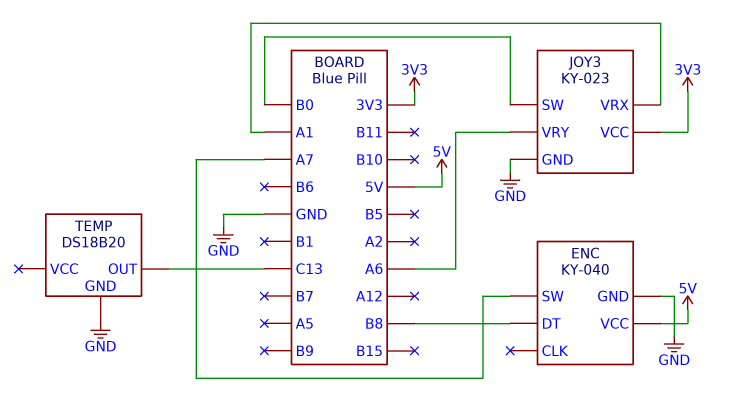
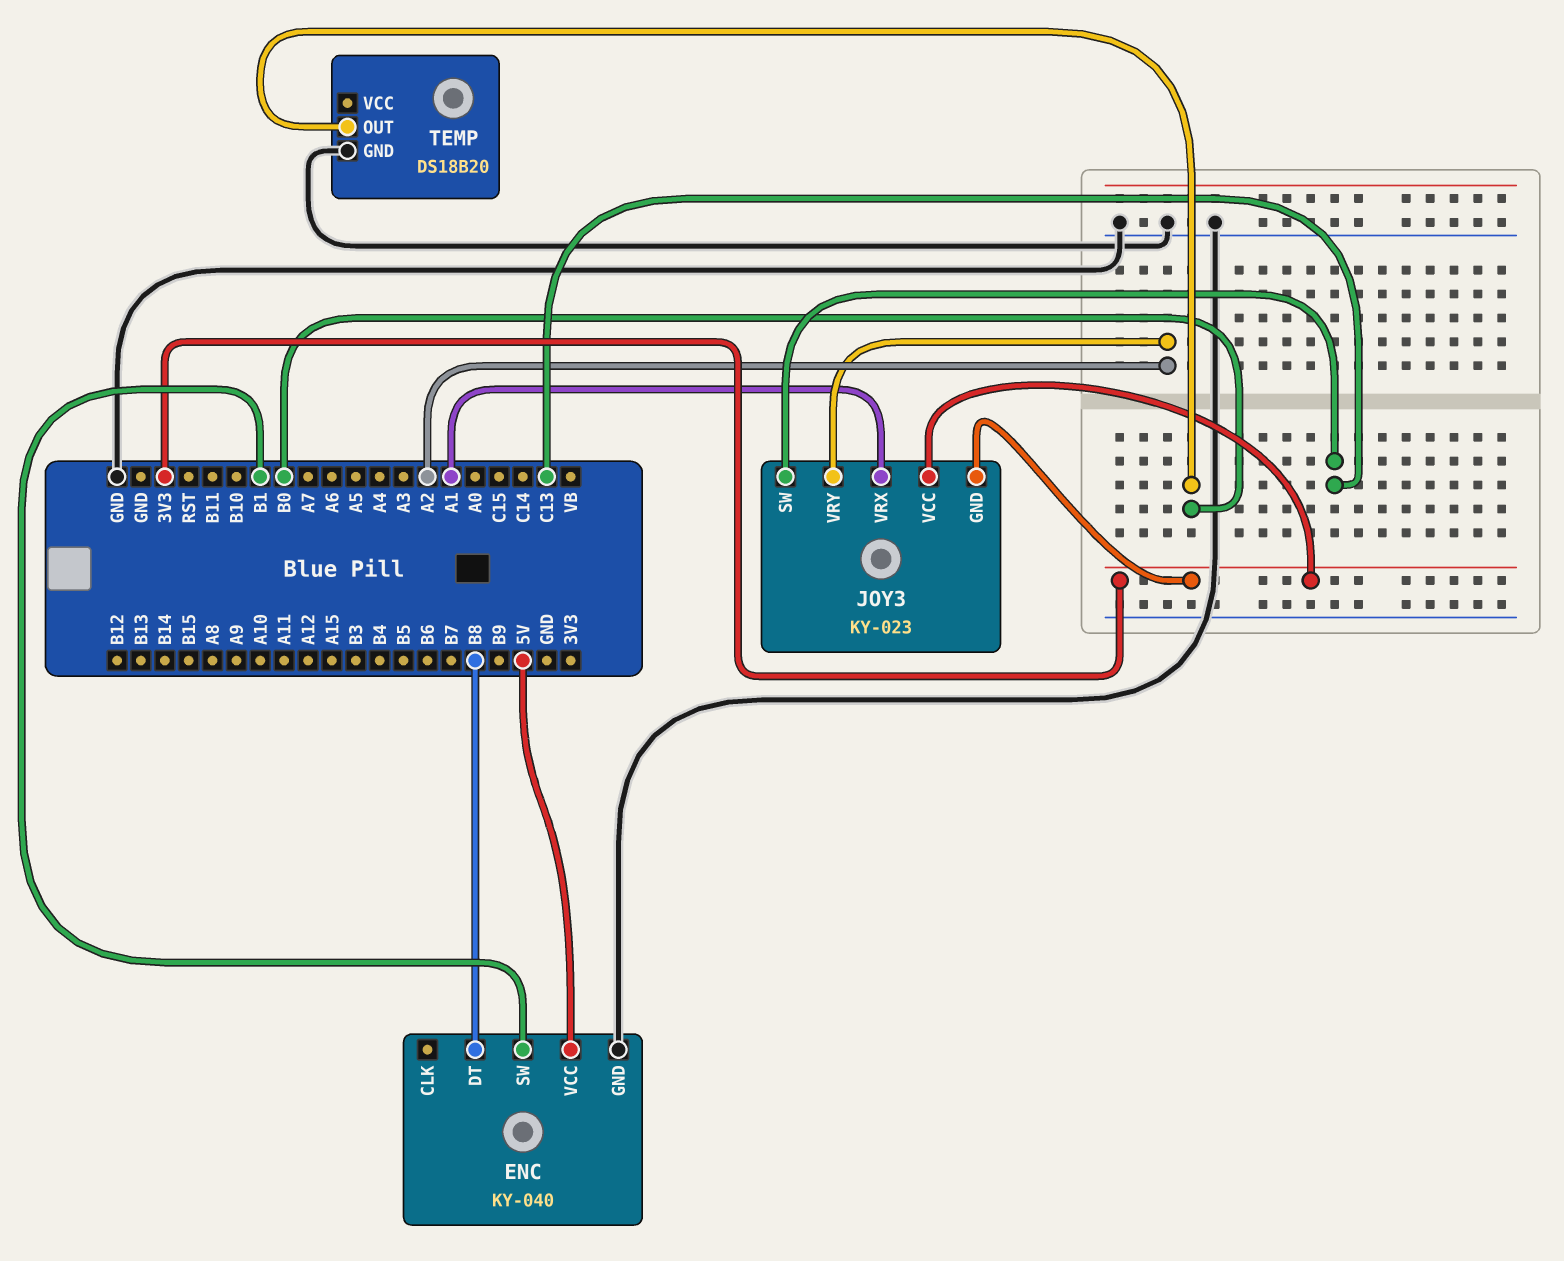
ENC pin SW: A7 -> B1
JOY3 pin GND: GND -> 3V3
JOY3 pin SW: B0 -> C13
JOY3 pin VRY: A6 -> A2
TEMP pin OUT: C13 -> B0

